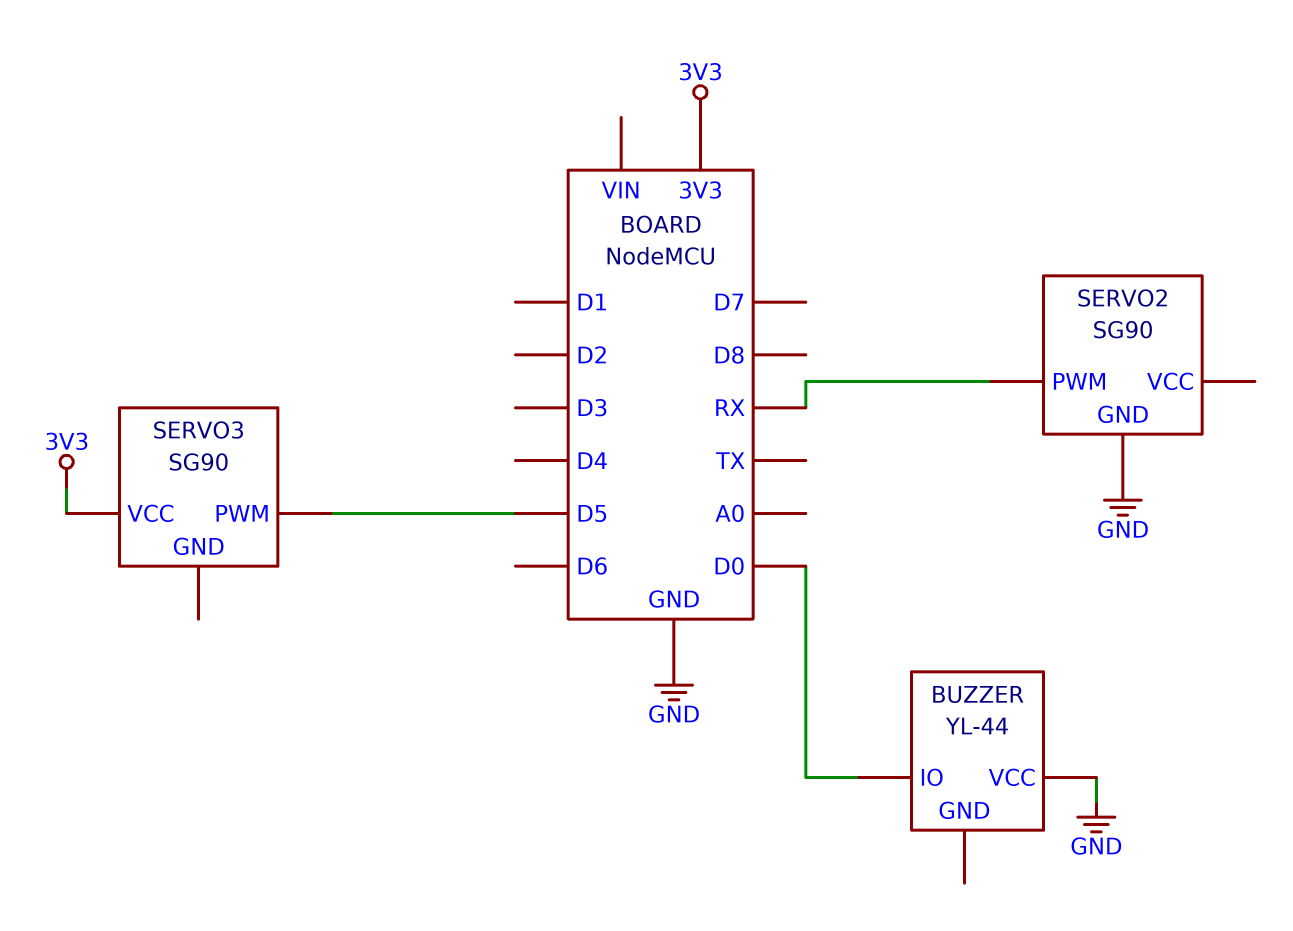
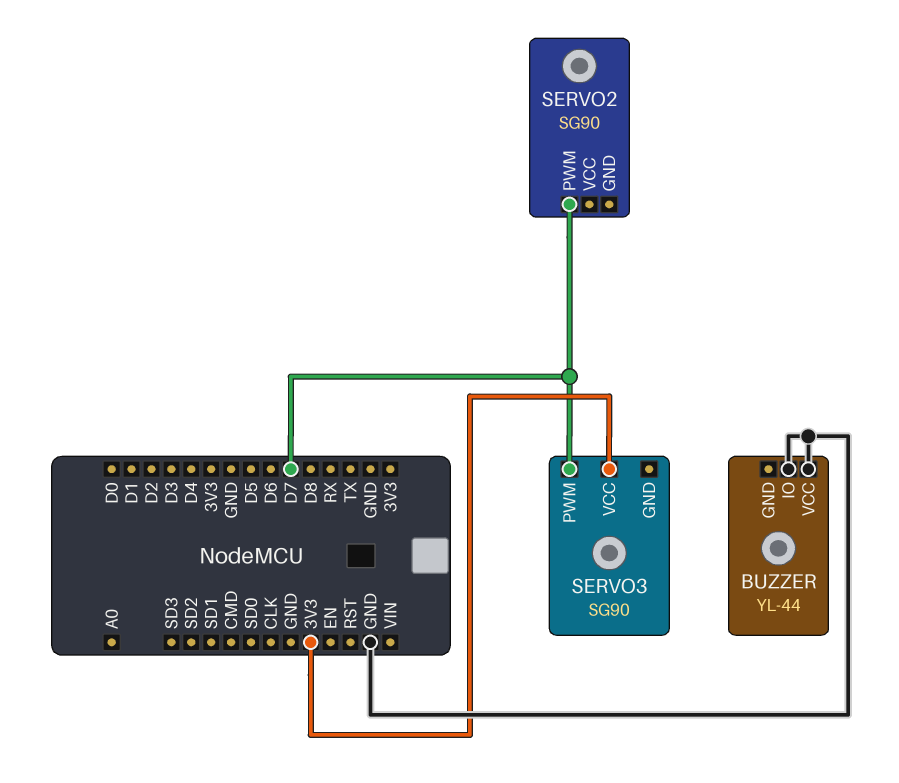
BUZZER pin IO: D0 -> GND
SERVO2 pin GND: GND -> none
SERVO2 pin PWM: RX -> D7
SERVO3 pin PWM: D5 -> D7

